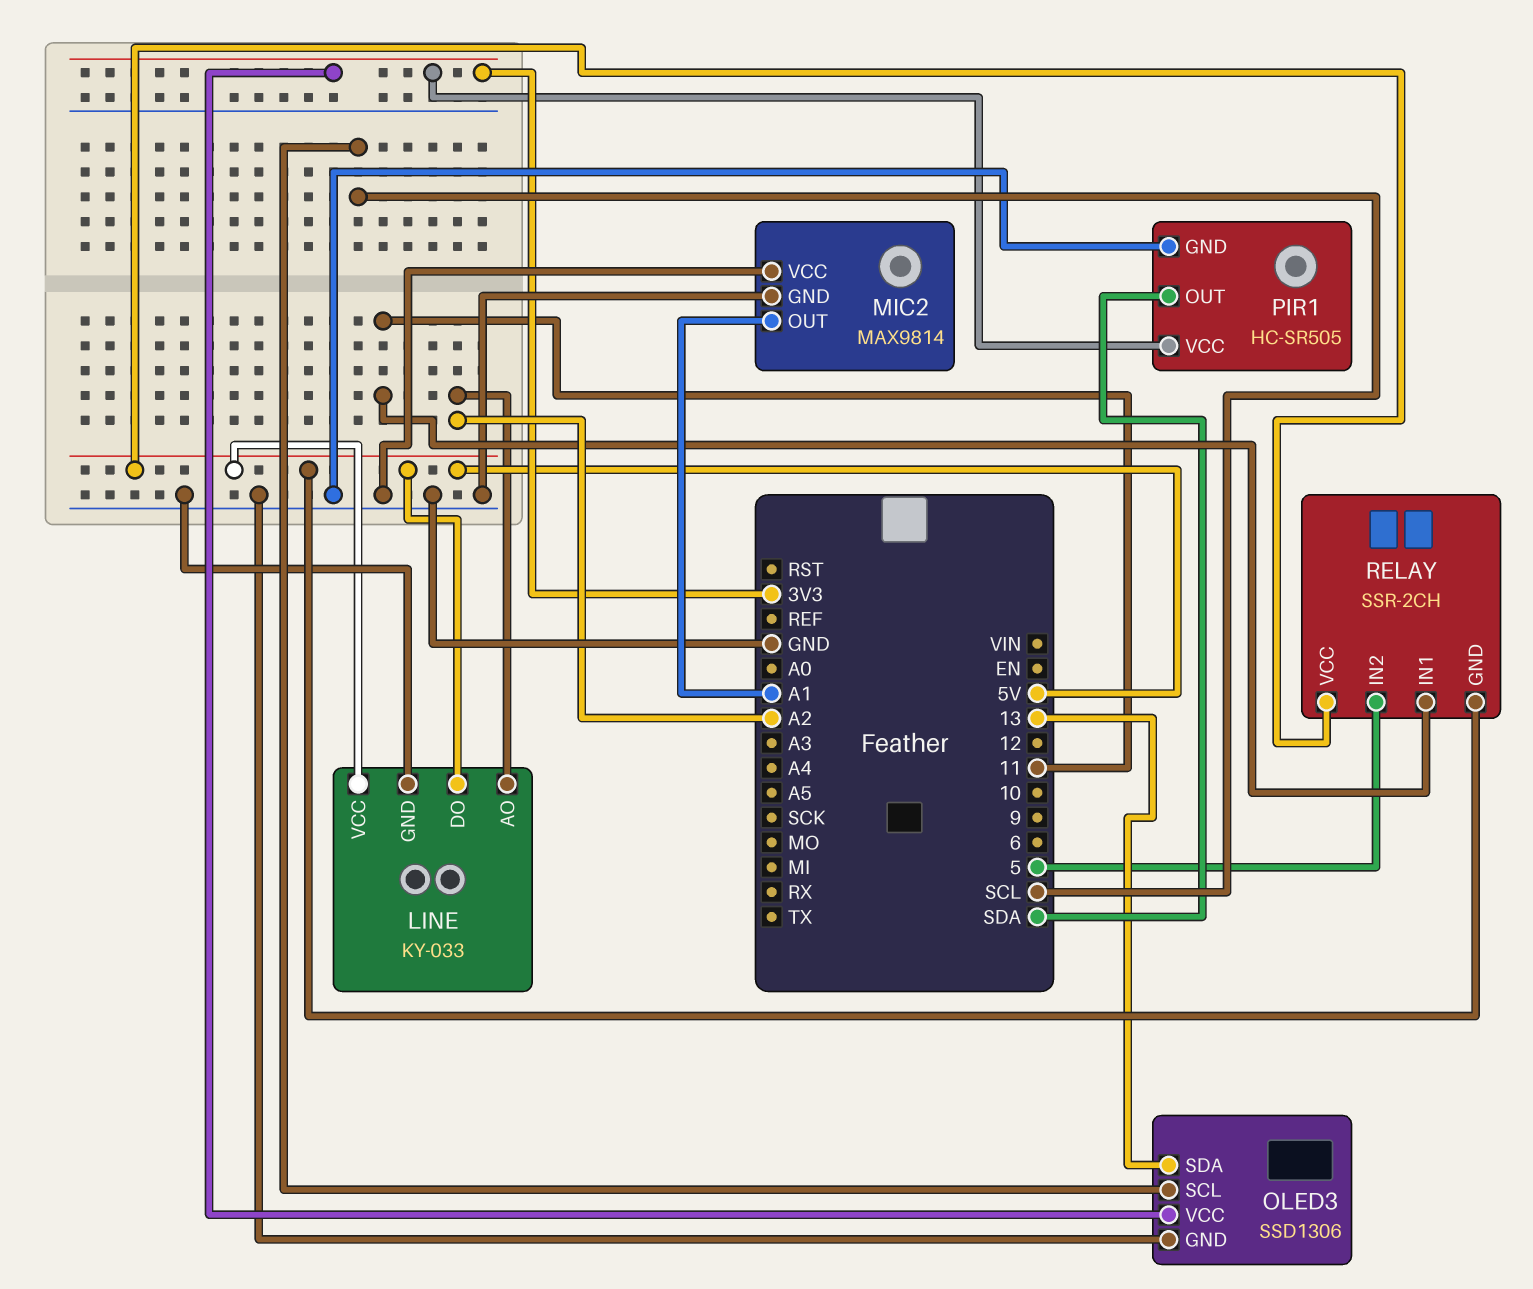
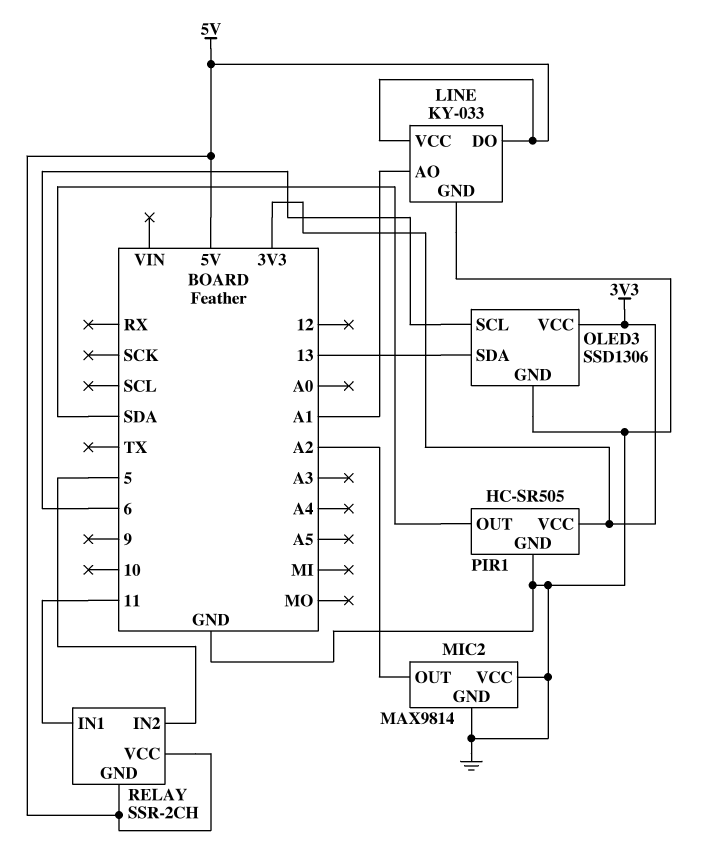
LINE pin AO: A2 -> A1
MIC2 pin OUT: A1 -> A2
OLED3 pin SCL: SCL -> 6

